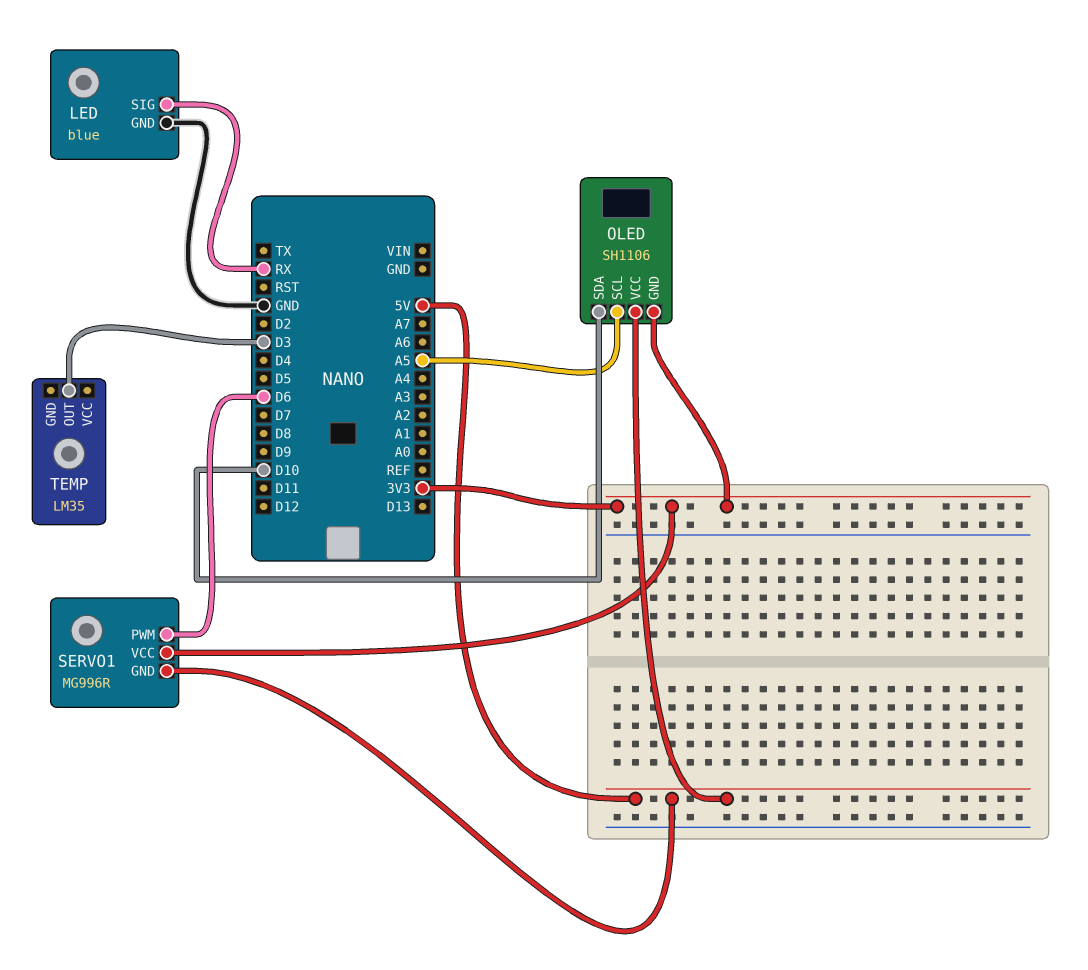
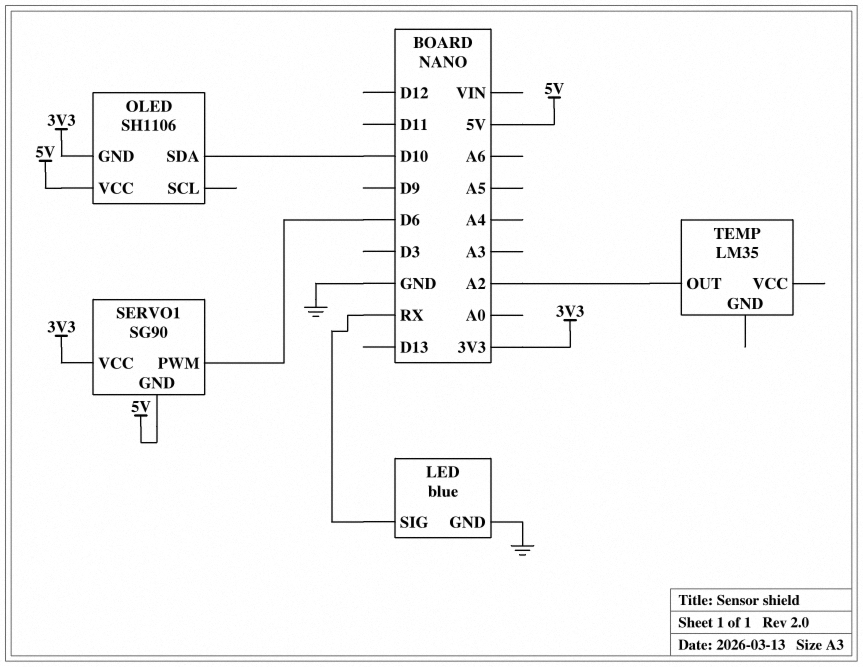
OLED pin SCL: A5 -> none
SERVO1: MG996R -> SG90
TEMP pin OUT: D3 -> A2

